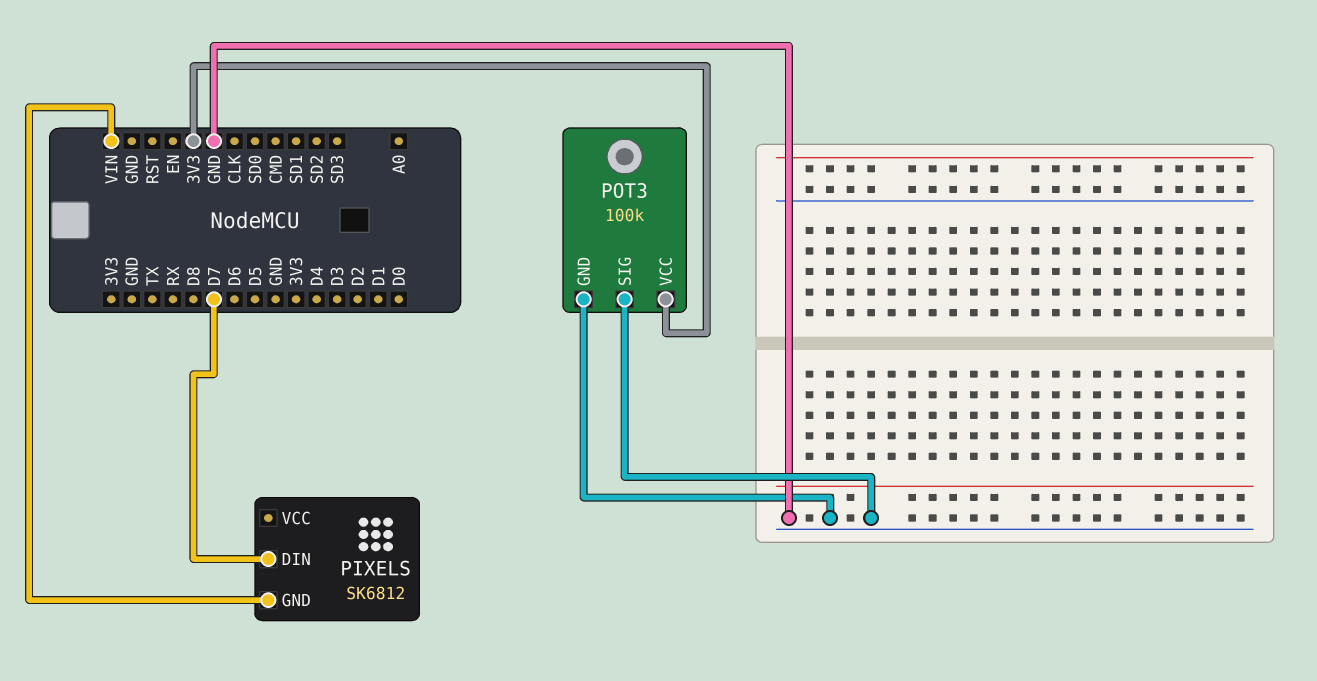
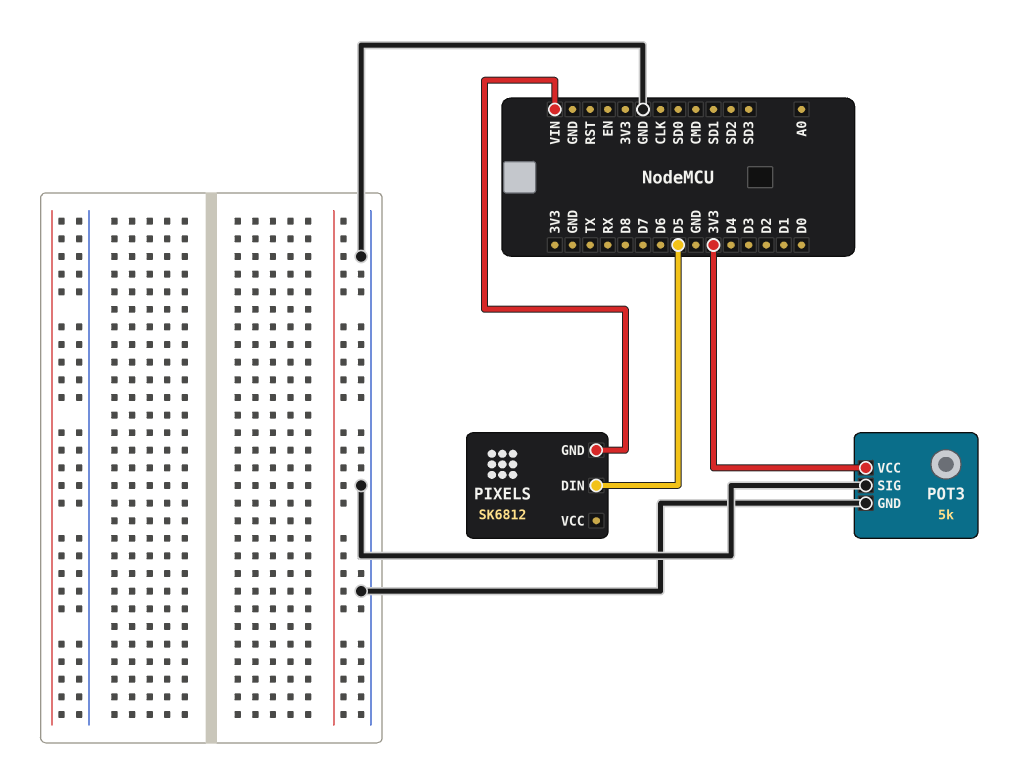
PIXELS pin DIN: D7 -> D5
POT3: 100k -> 5k

